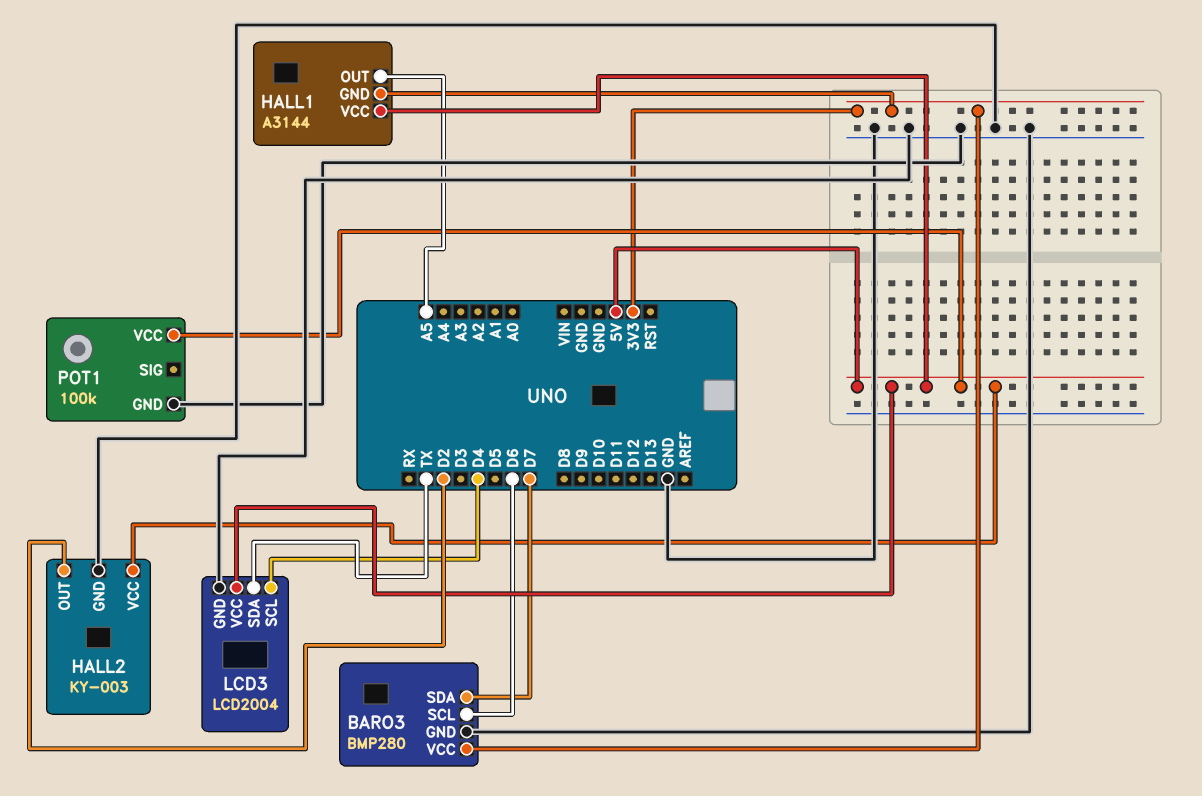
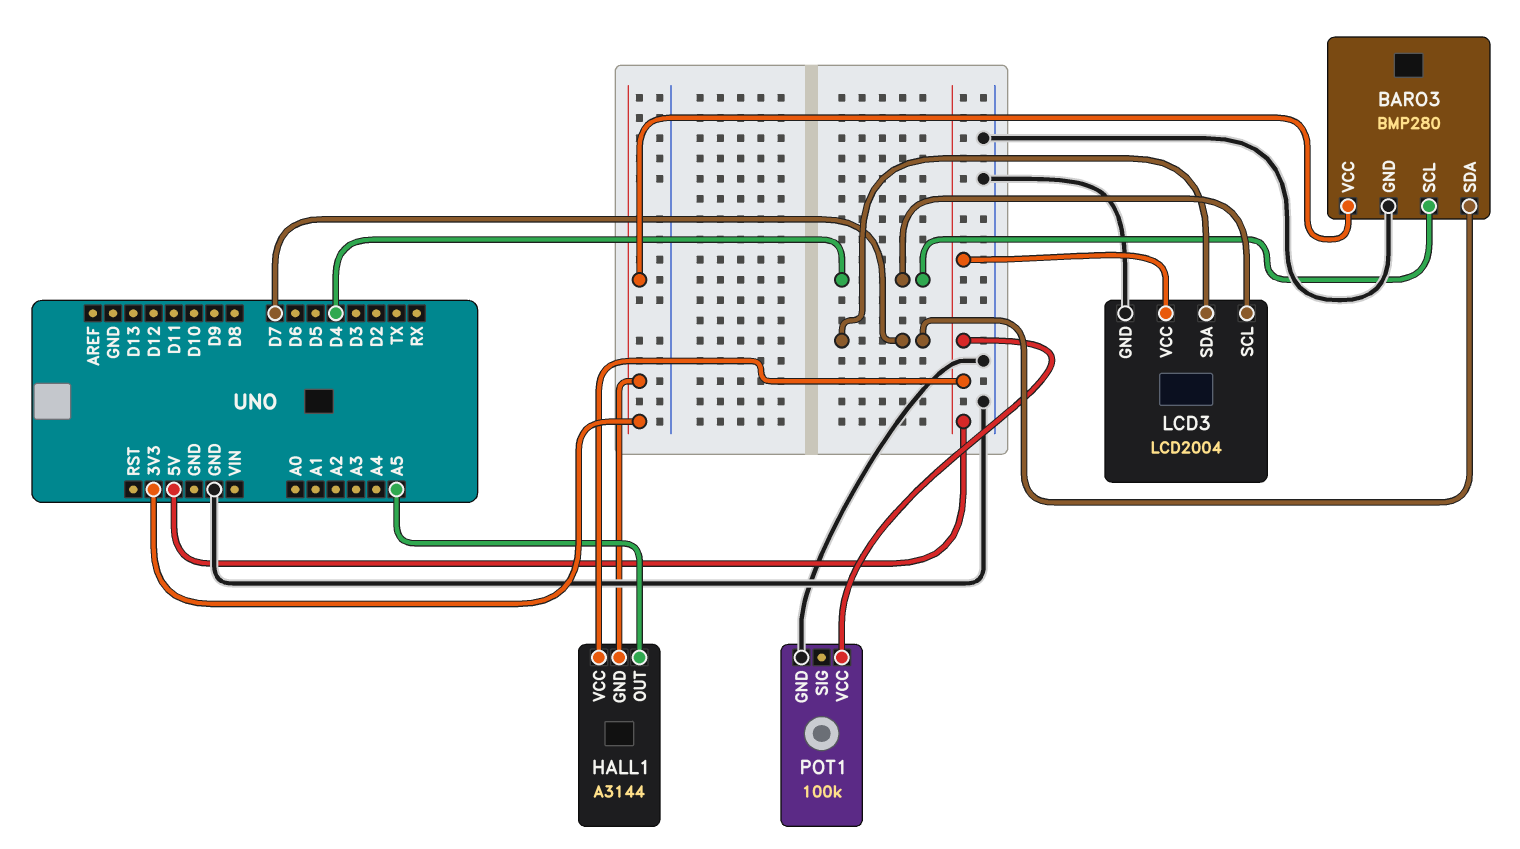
BARO3 pin SCL: D6 -> D4
HALL2: KY-003 -> none
HALL2 pin GND: GND -> none
HALL2 pin OUT: D2 -> none
HALL2 pin VCC: 5V -> none
LCD3 pin SDA: TX -> D7

